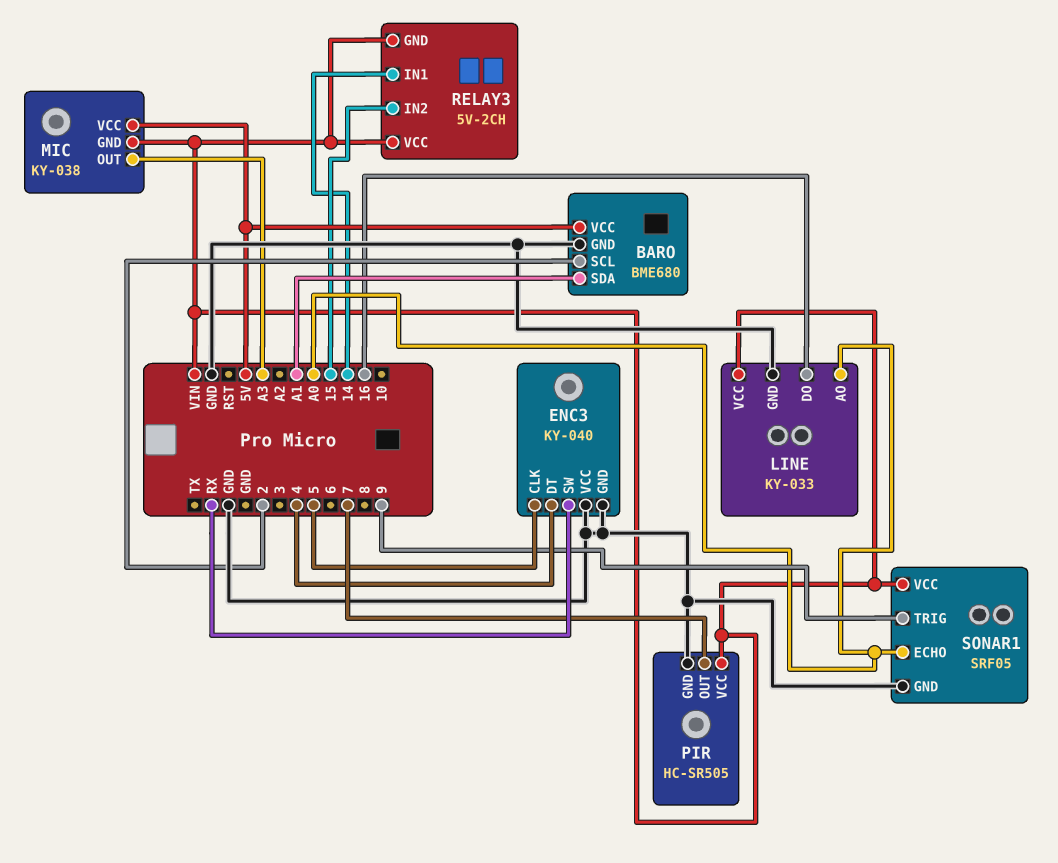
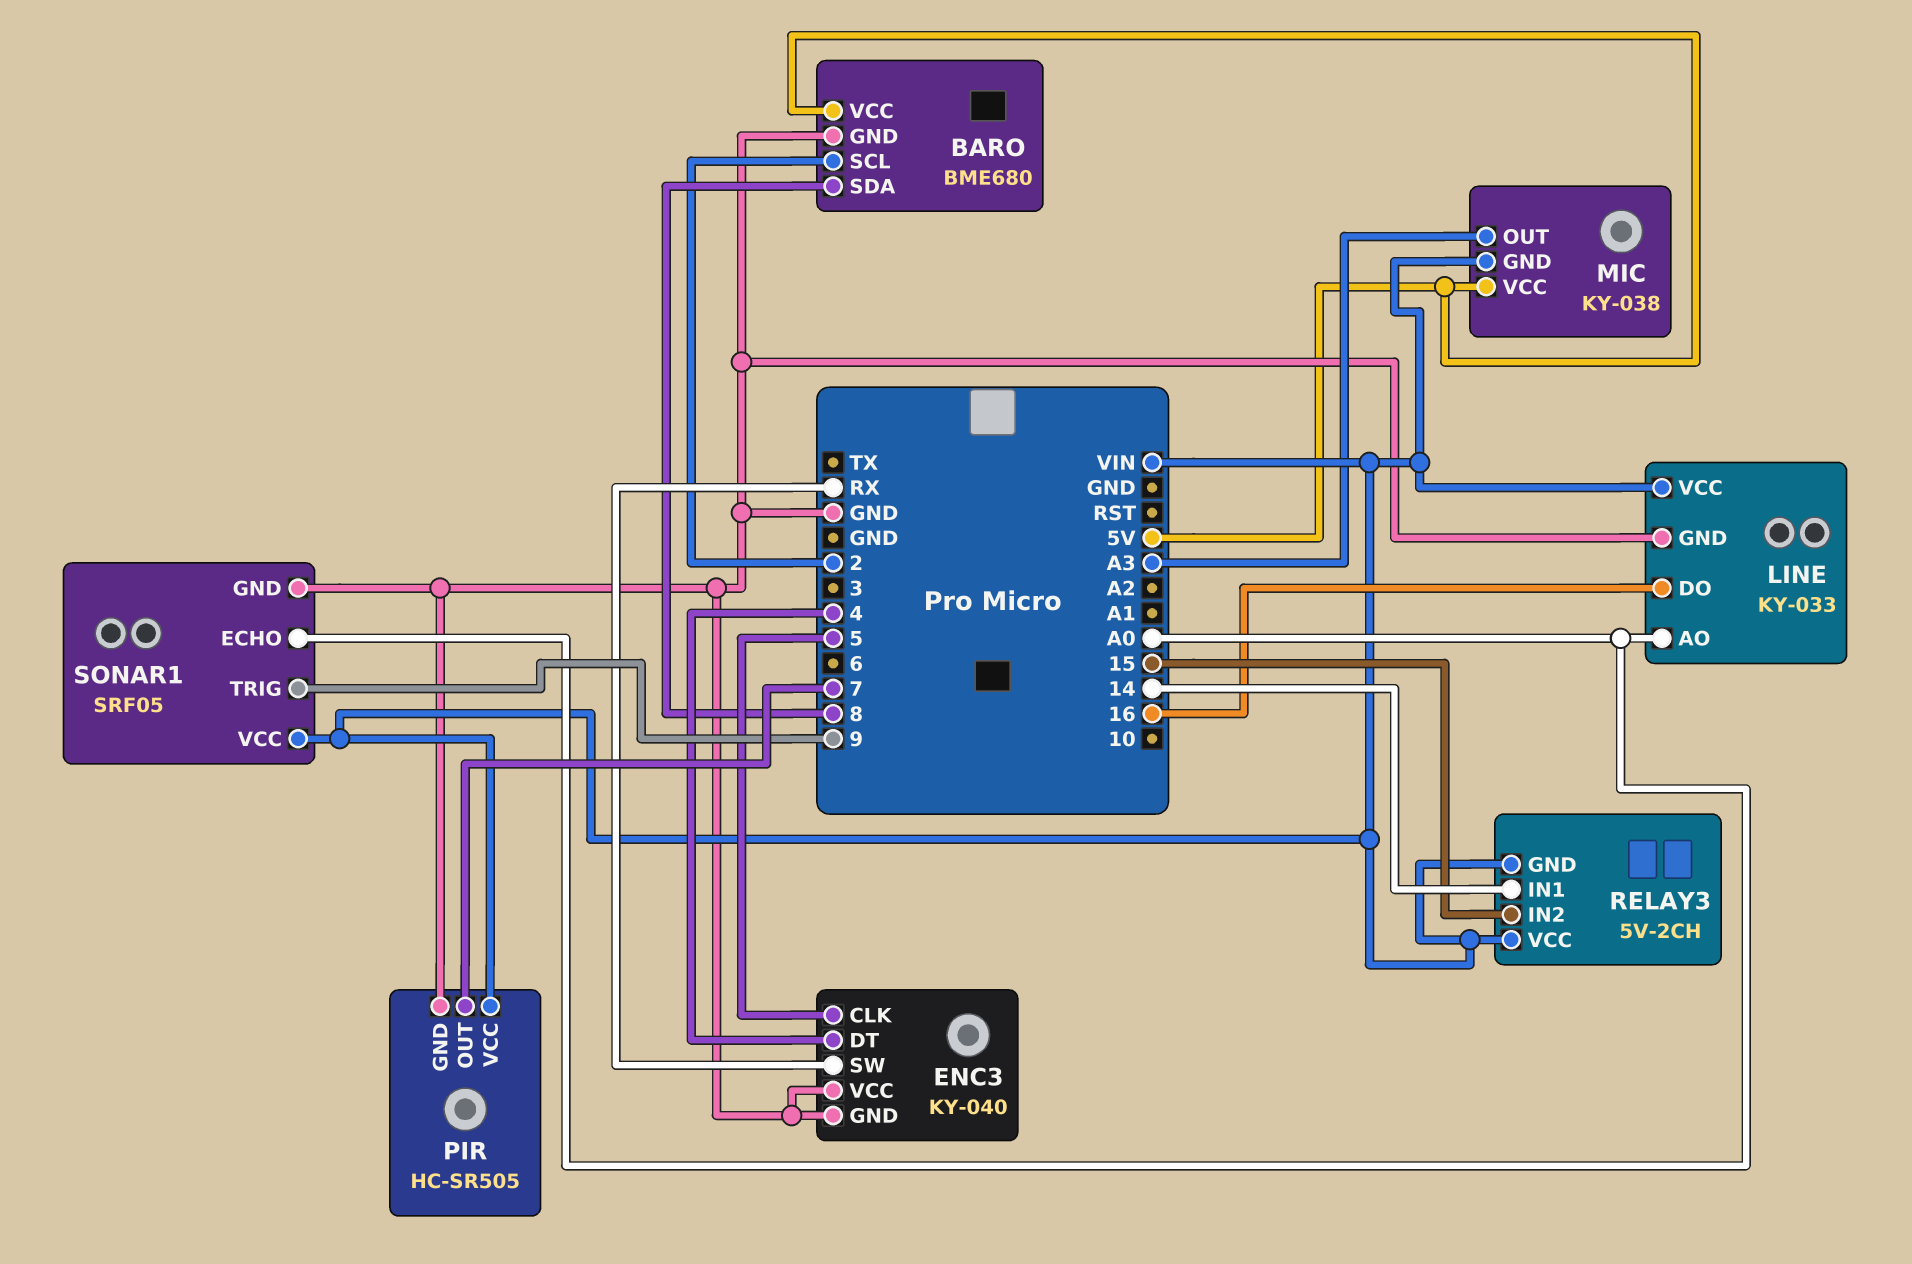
BARO pin SDA: A1 -> 8

